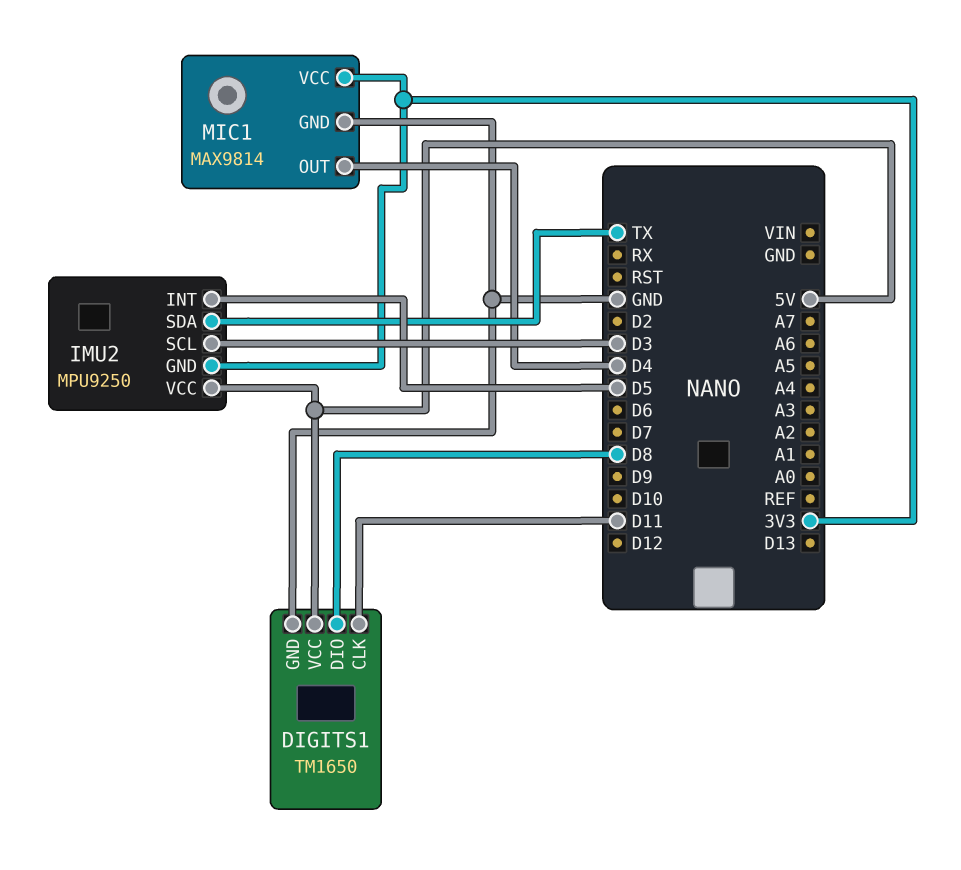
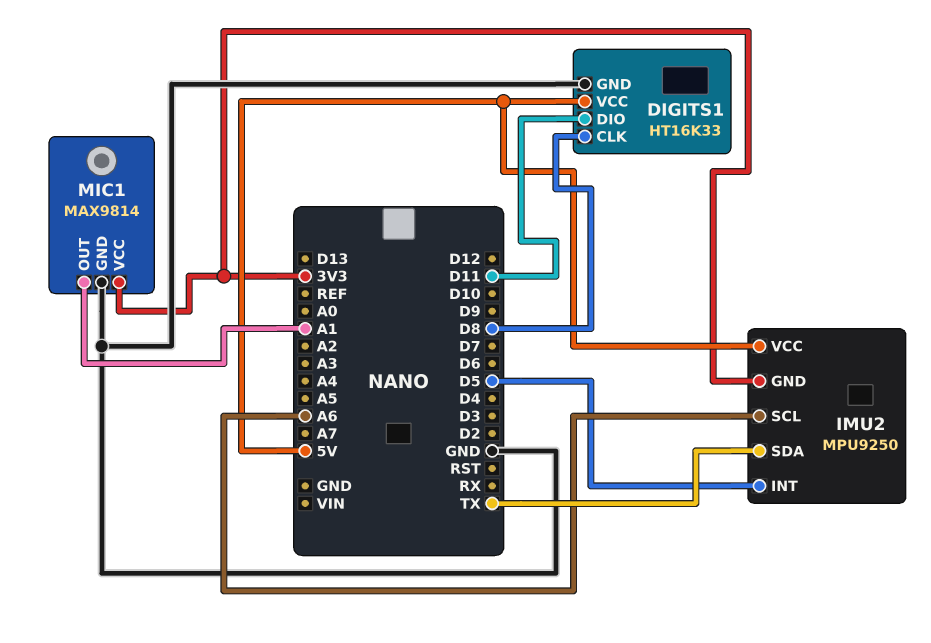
DIGITS1: TM1650 -> HT16K33
DIGITS1 pin CLK: D11 -> D8
DIGITS1 pin DIO: D8 -> D11
IMU2 pin SCL: D3 -> A6
MIC1 pin OUT: D4 -> A1

